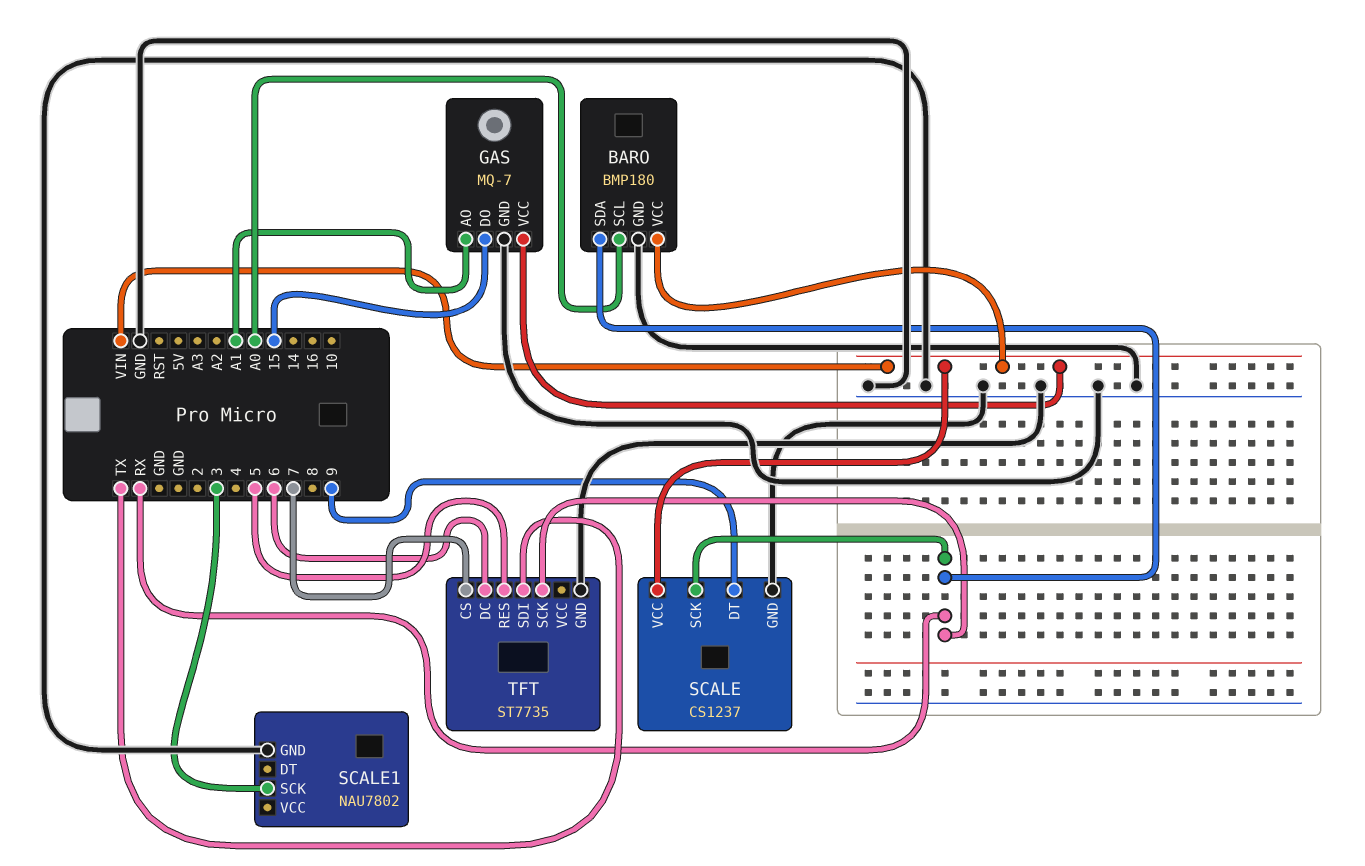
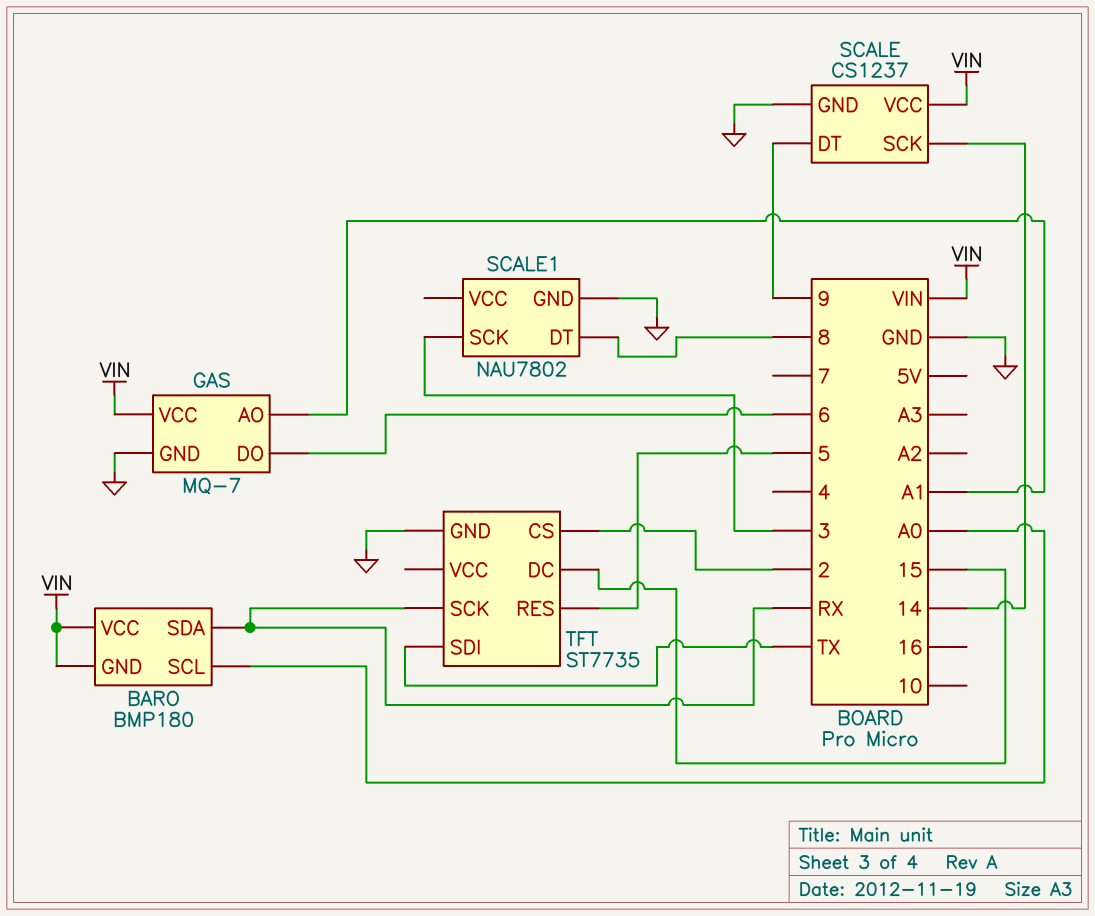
BARO pin GND: GND -> VIN
GAS pin DO: 15 -> 6
SCALE pin SCK: RX -> 14
SCALE1 pin DT: none -> 8
TFT pin CS: 7 -> 2
TFT pin DC: 6 -> 15

